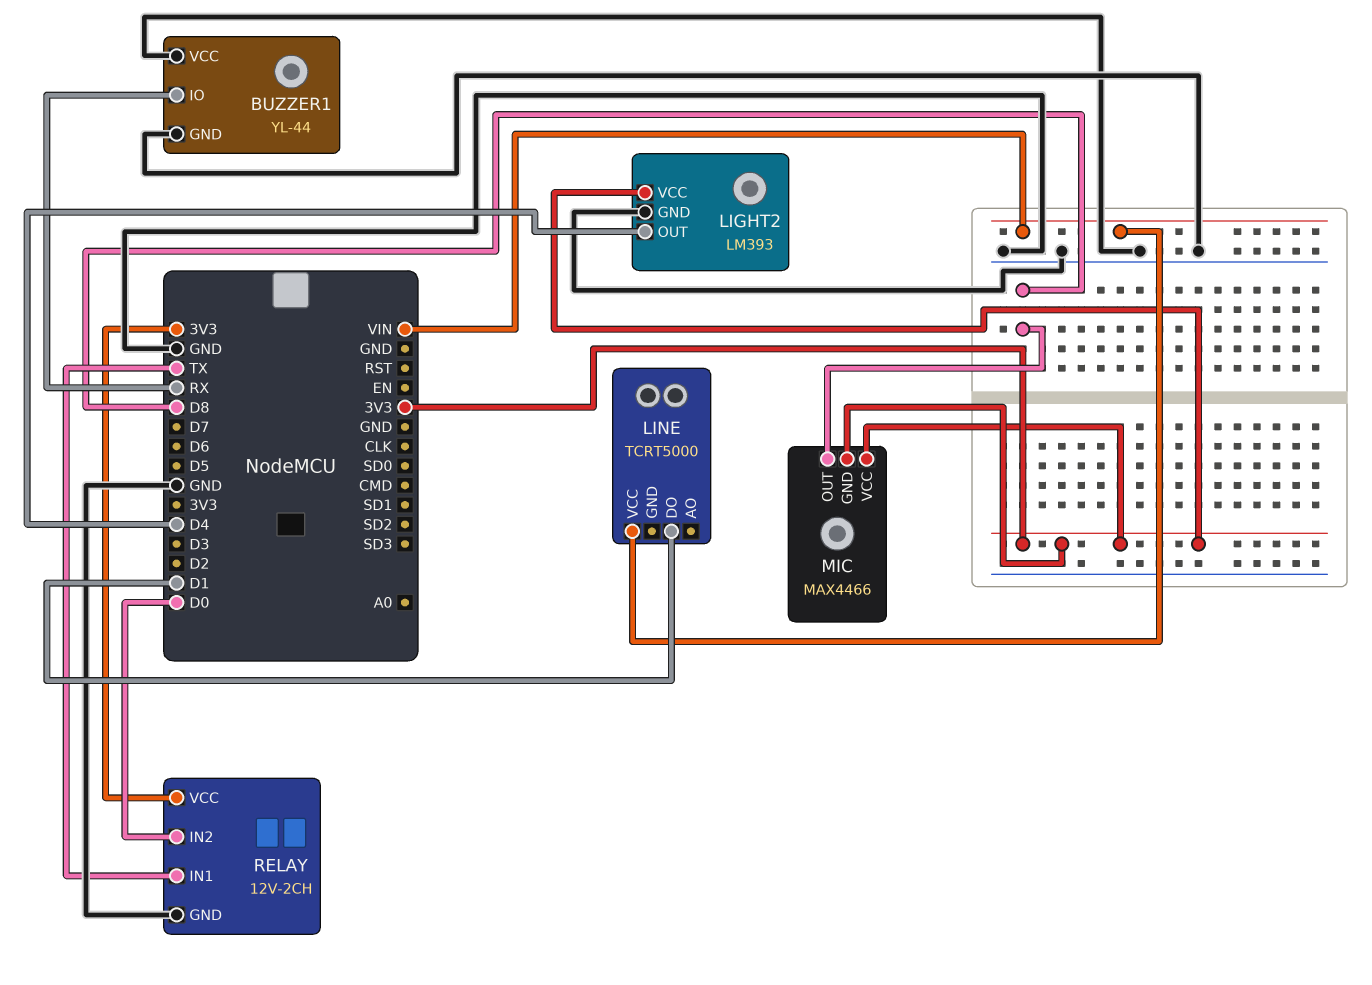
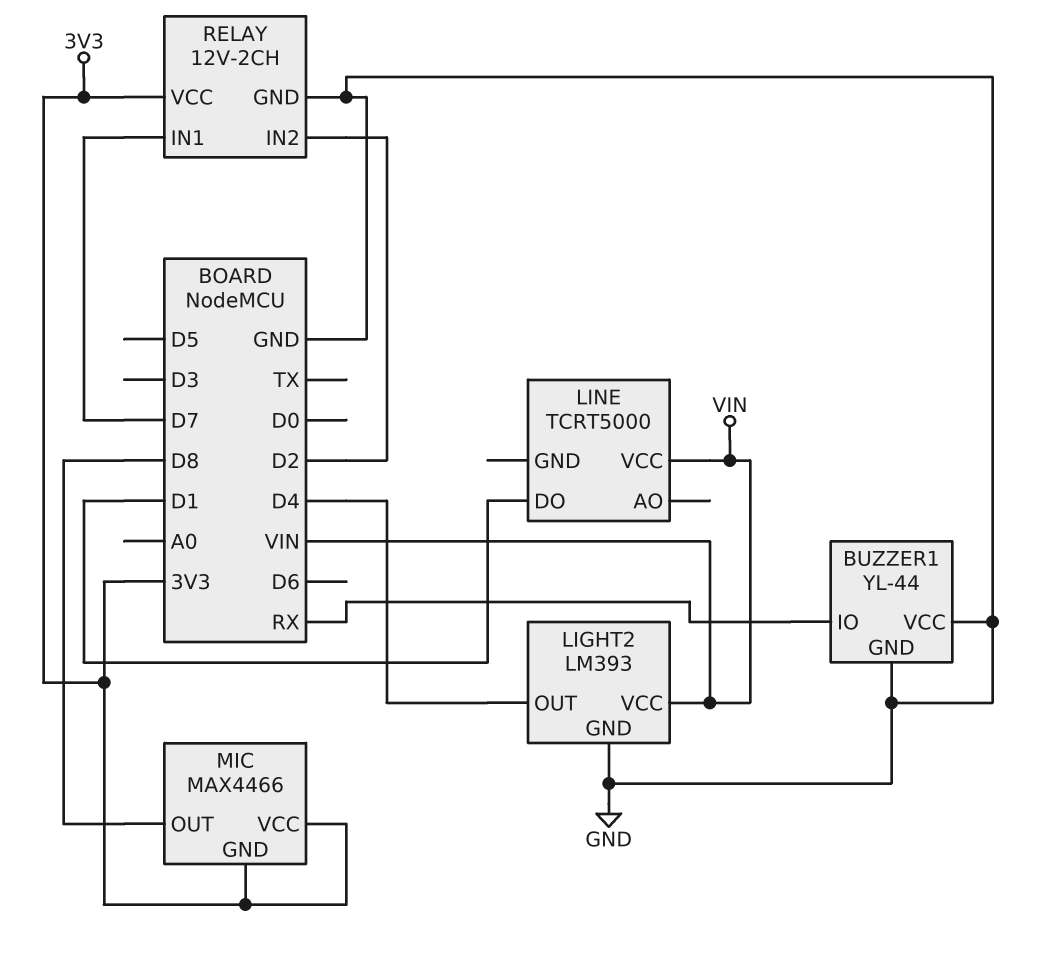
LIGHT2 pin VCC: 3V3 -> VIN
RELAY pin IN1: TX -> D7
RELAY pin IN2: D0 -> D2

